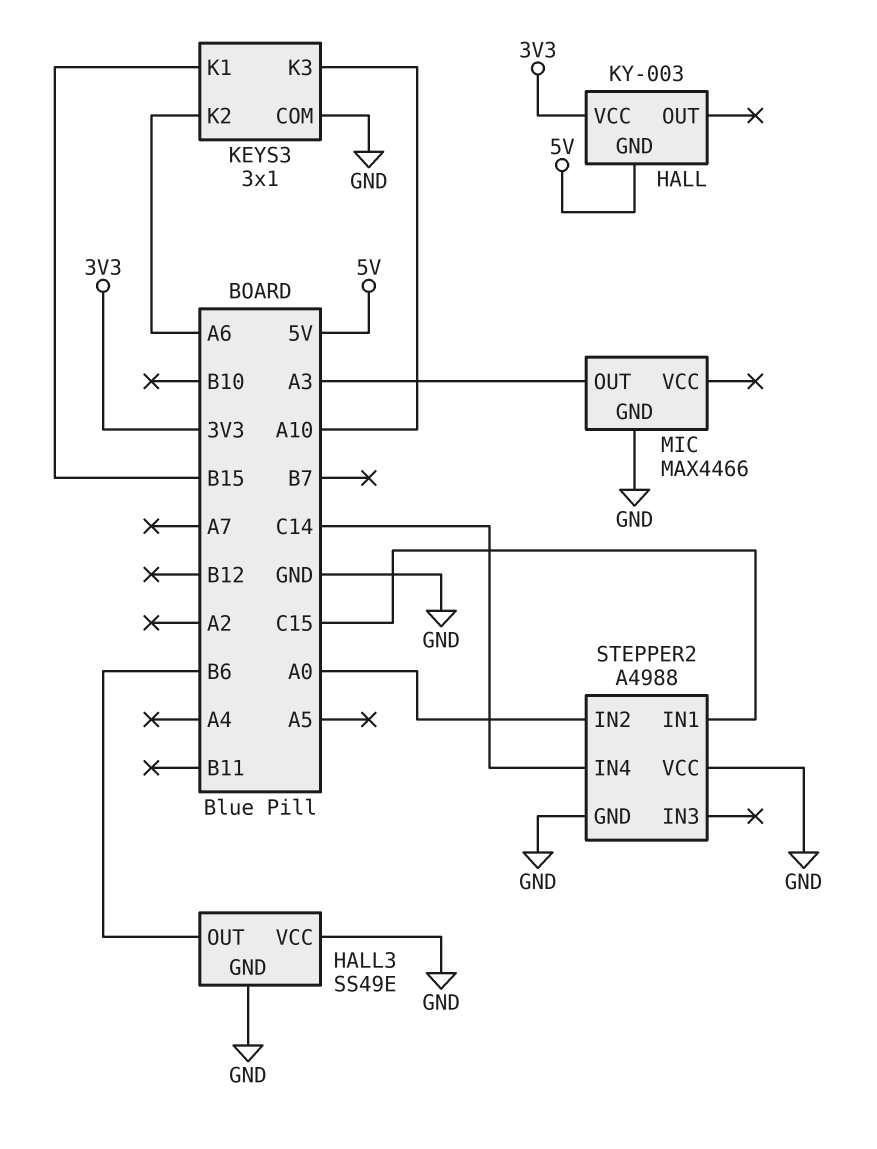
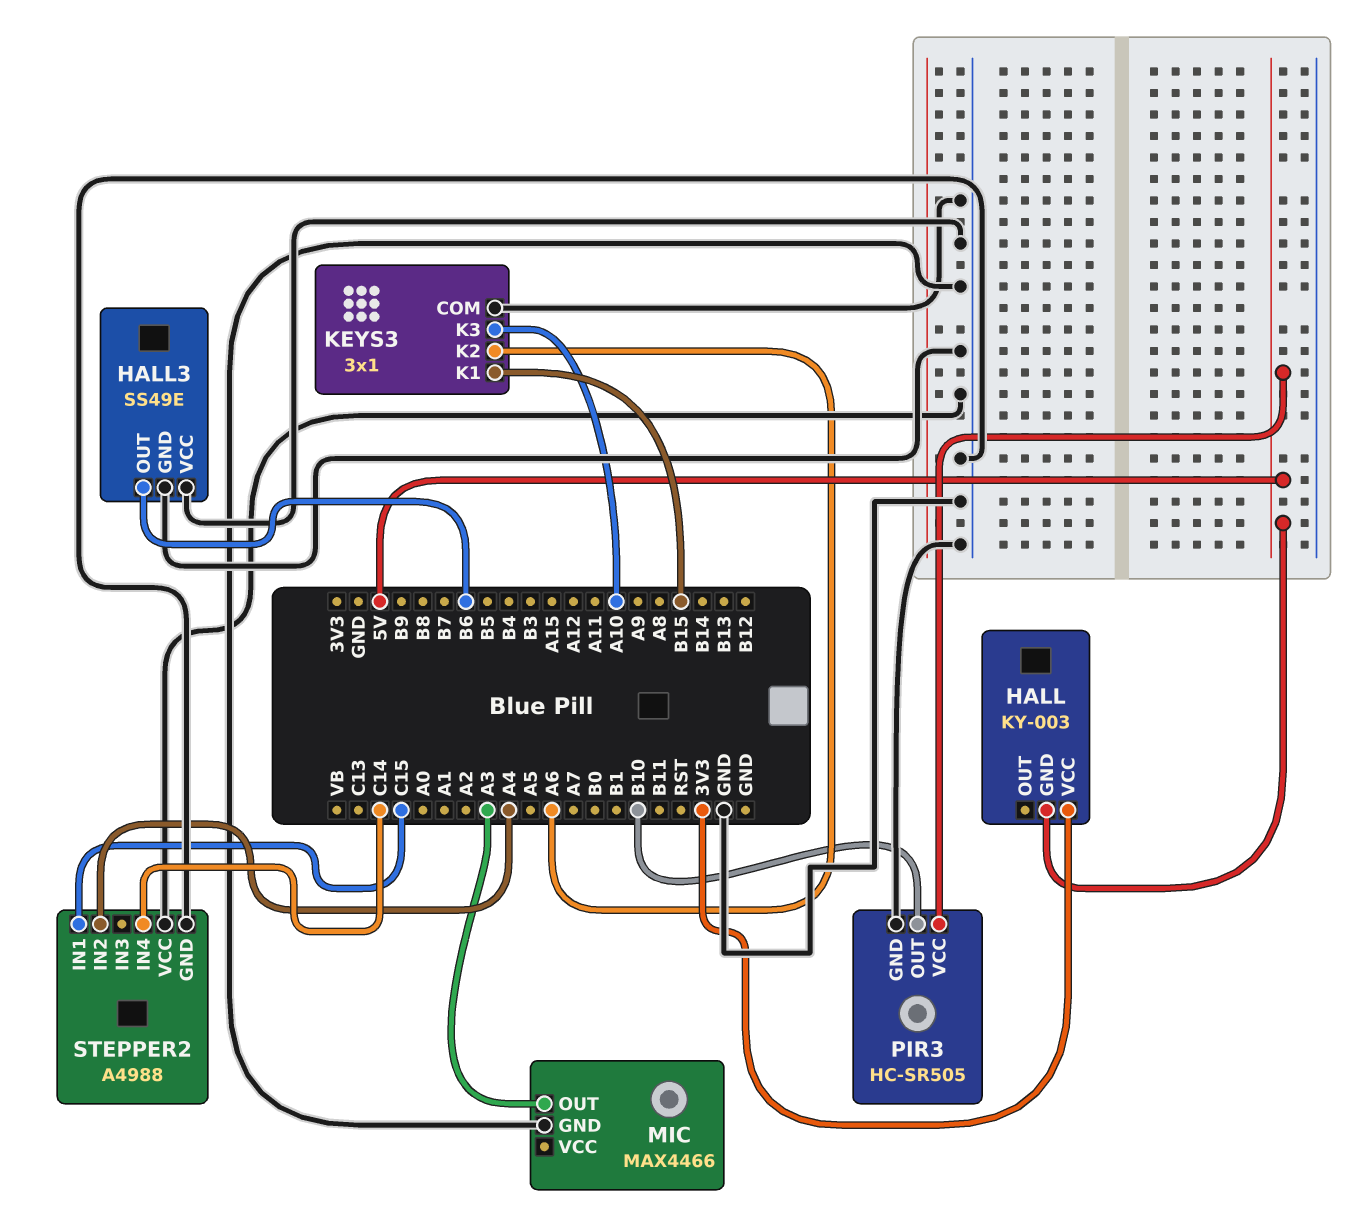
PIR3: none -> HC-SR505
PIR3 pin GND: none -> GND
PIR3 pin OUT: none -> B10
PIR3 pin VCC: none -> 5V
STEPPER2 pin IN2: A0 -> A4

